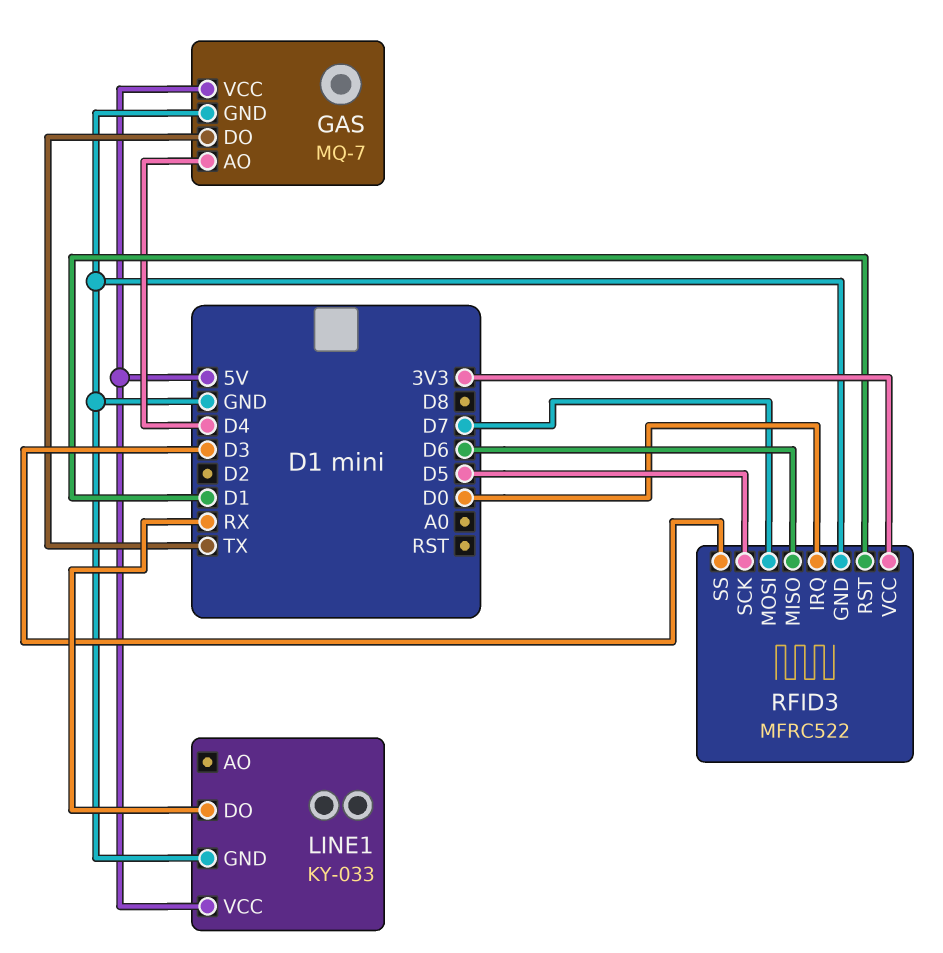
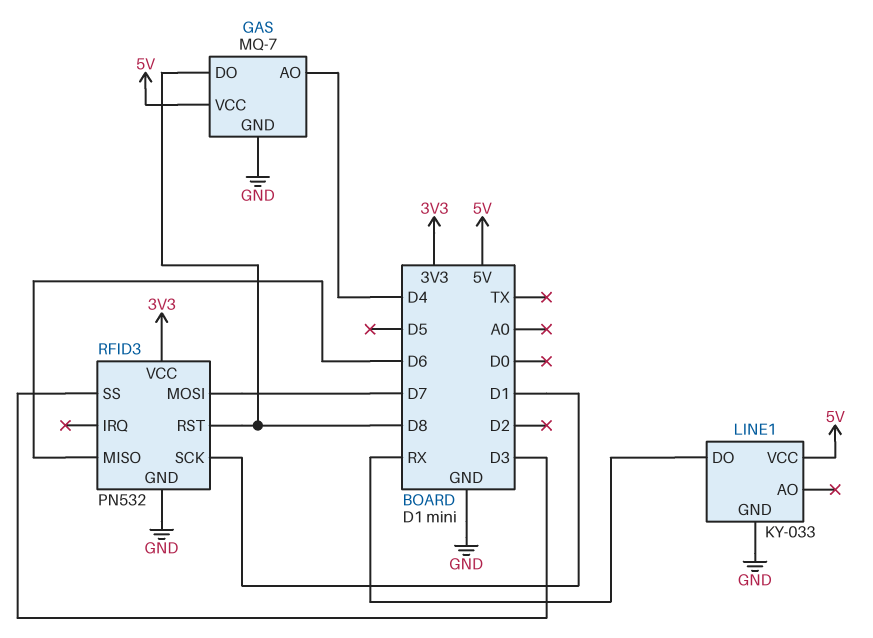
GAS pin DO: TX -> D8
RFID3: MFRC522 -> PN532
RFID3 pin IRQ: D0 -> none
RFID3 pin RST: D1 -> D8
RFID3 pin SCK: D5 -> D1

